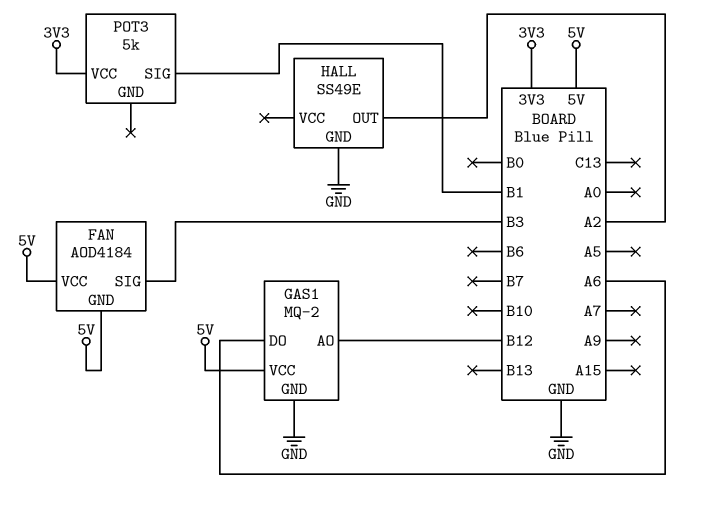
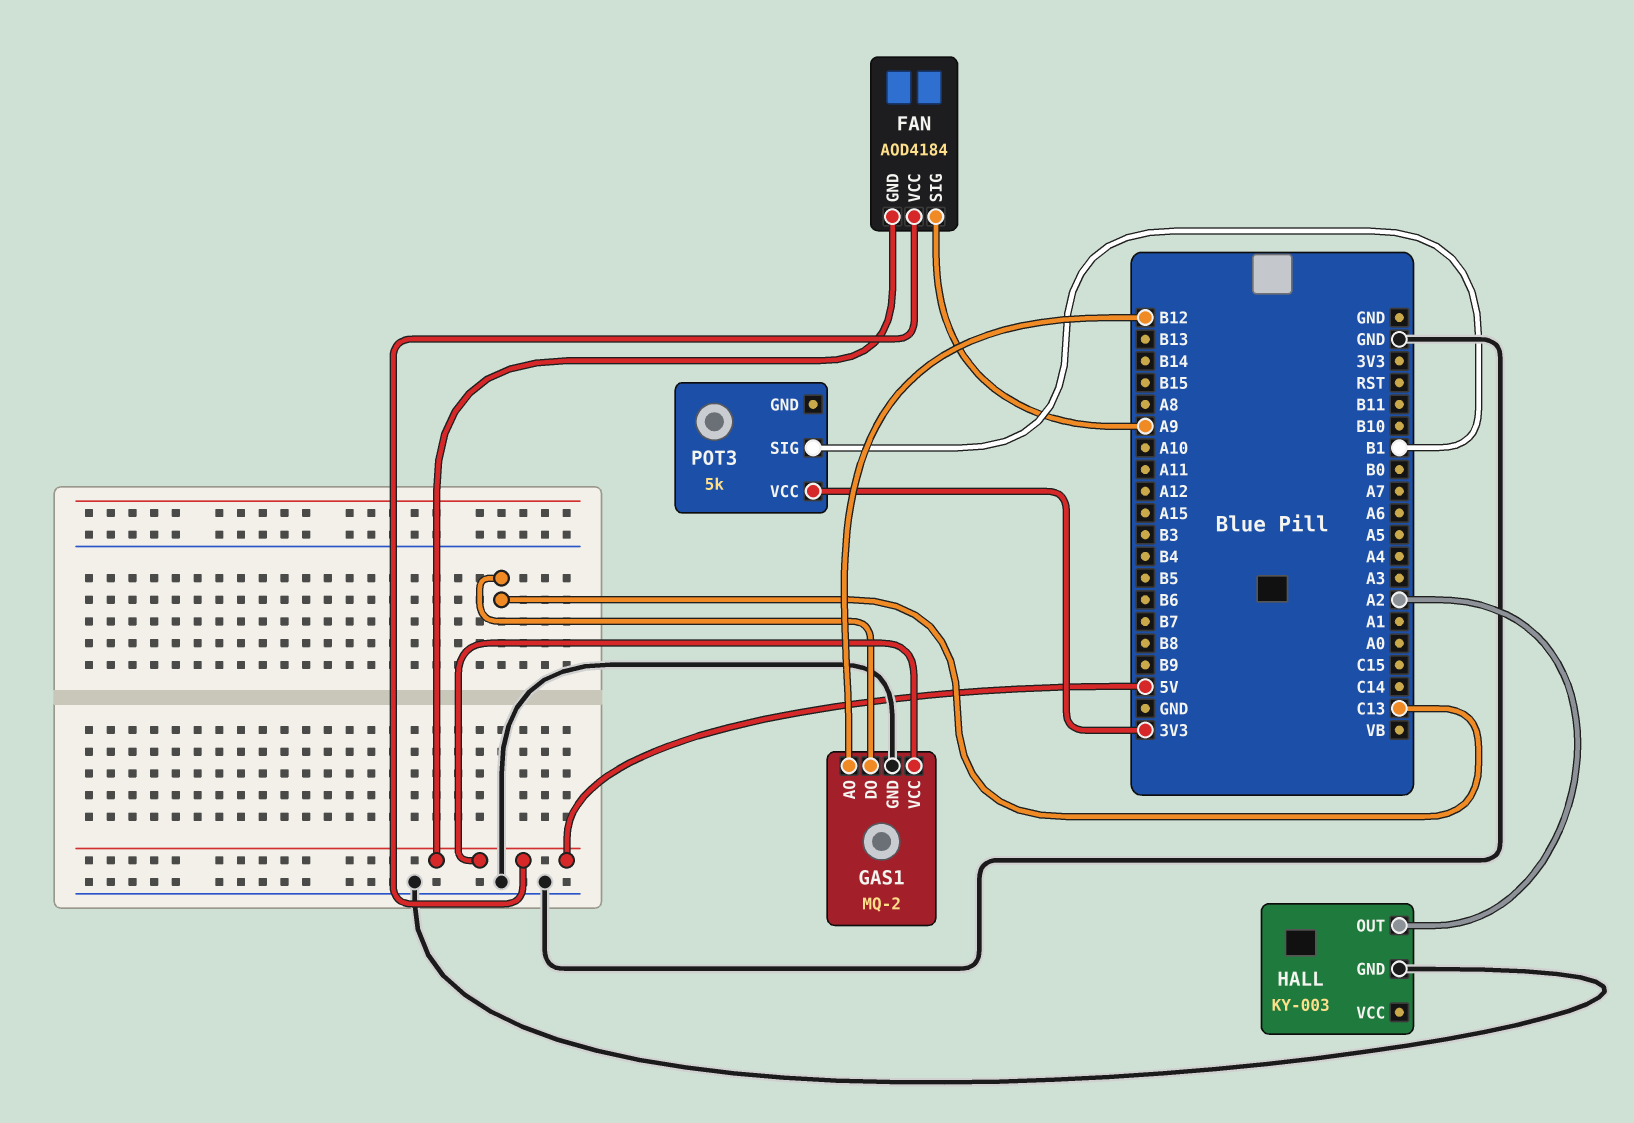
FAN pin SIG: B3 -> A9
GAS1 pin DO: A6 -> C13
HALL: SS49E -> KY-003

